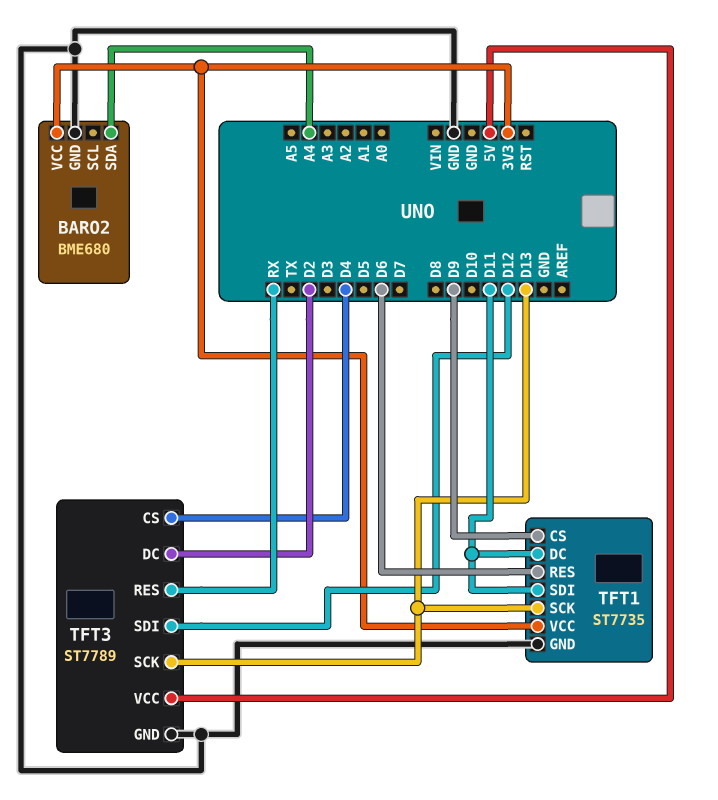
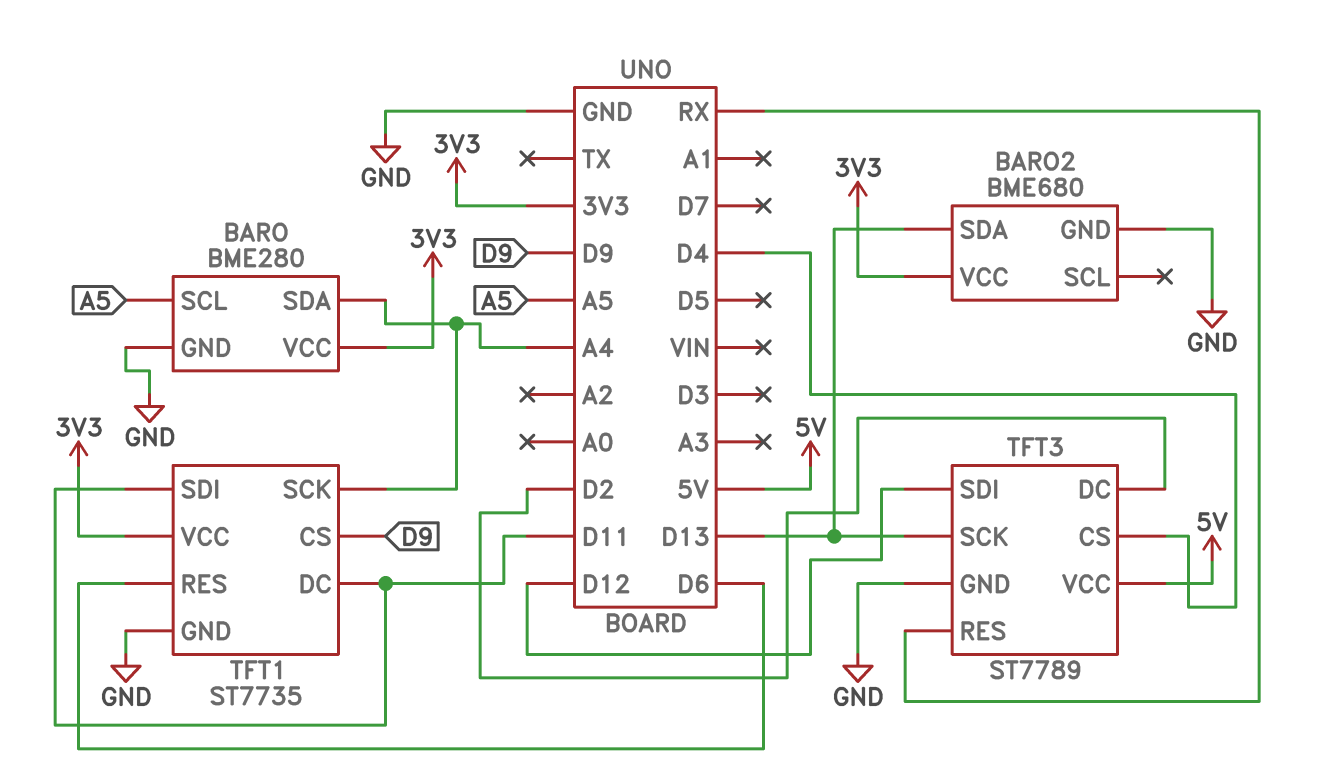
BARO: none -> BME280
BARO pin GND: none -> GND
BARO pin SCL: none -> A5
BARO pin SDA: none -> A4
BARO pin VCC: none -> 3V3
BARO2 pin SDA: A4 -> D13
TFT1 pin SCK: D13 -> A4

